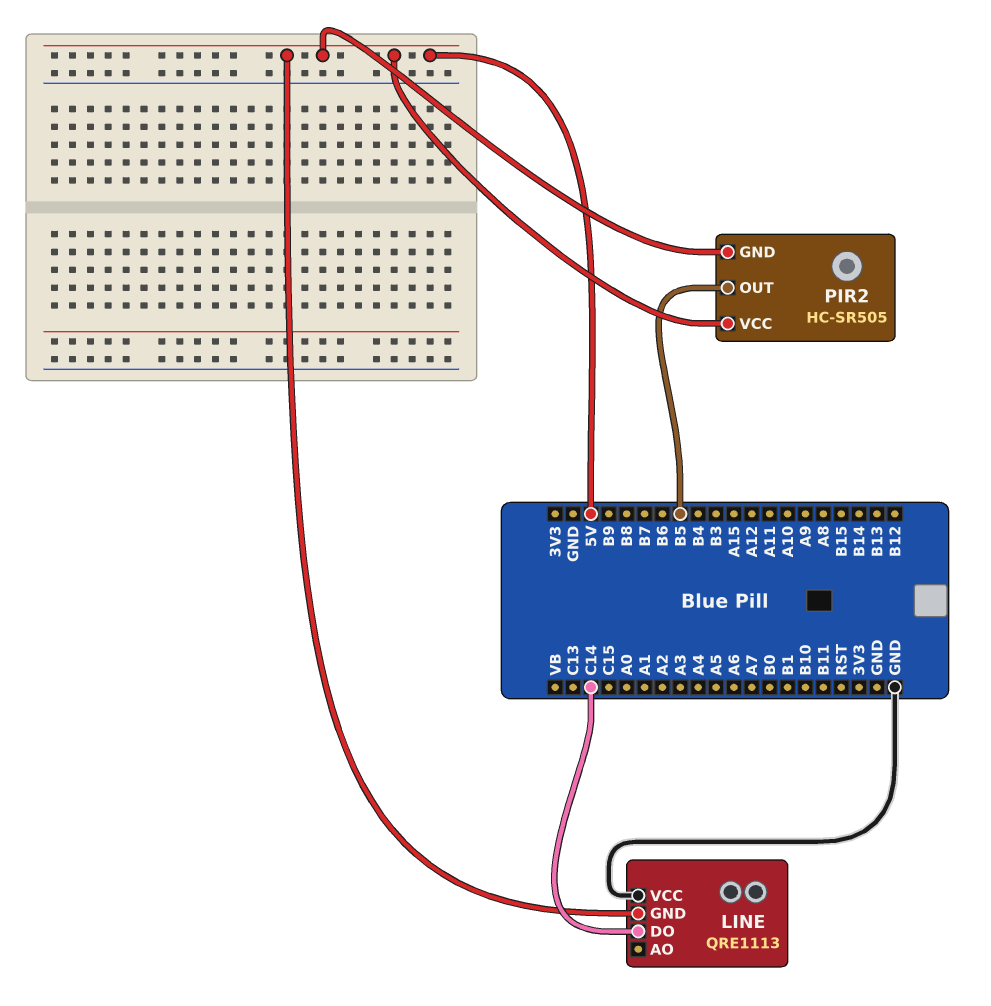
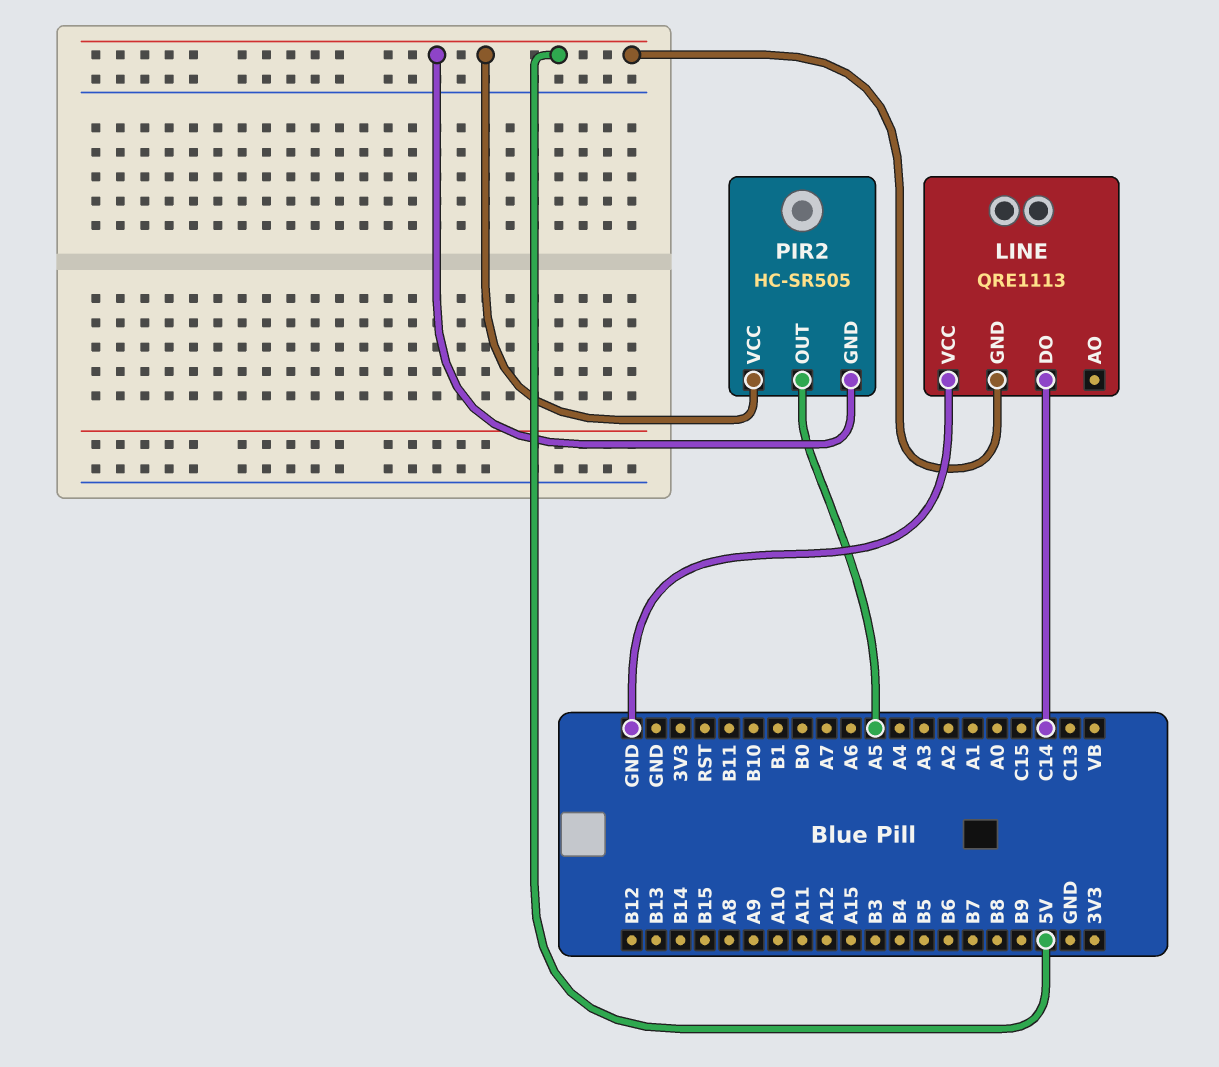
PIR2 pin OUT: B5 -> A5

